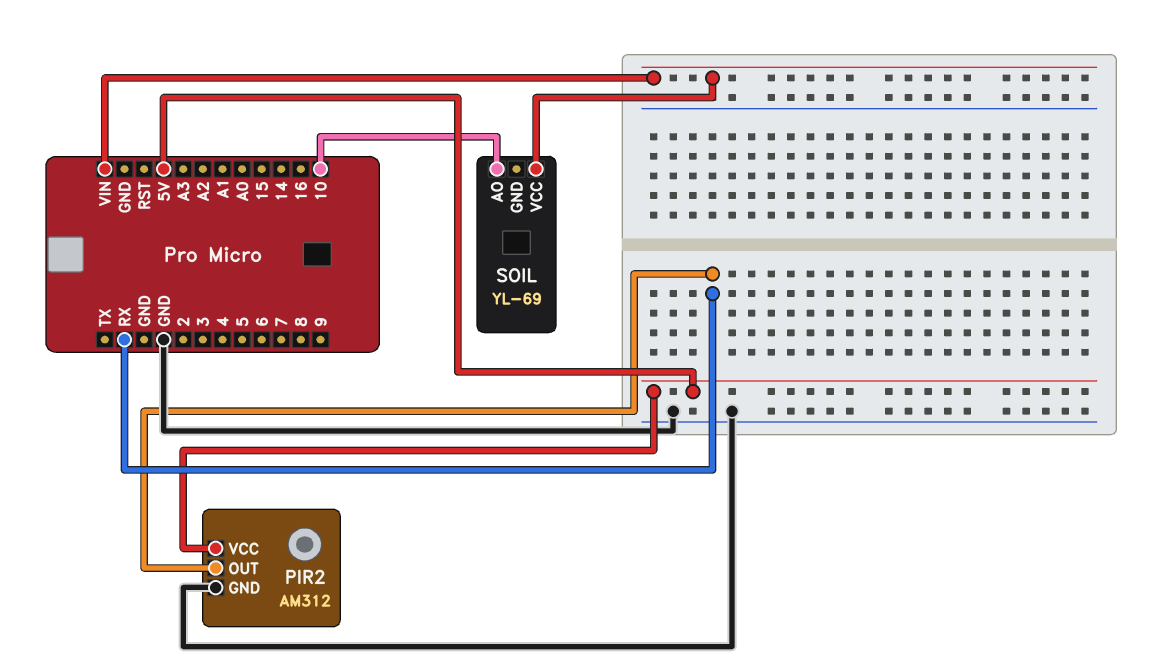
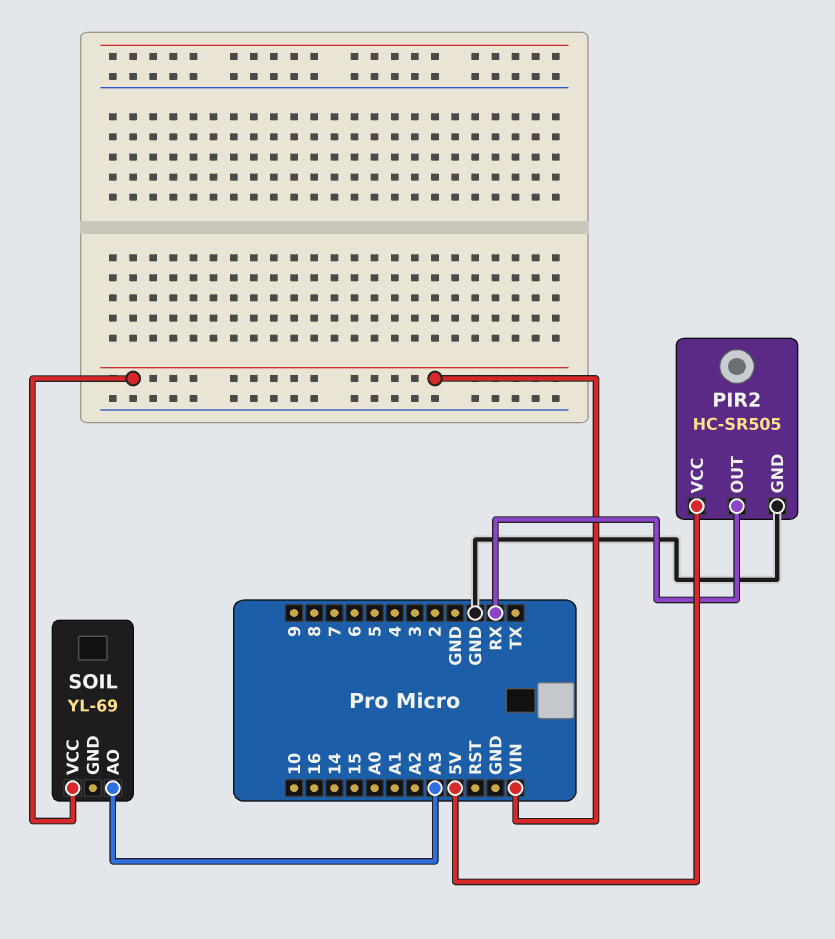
PIR2: AM312 -> HC-SR505
SOIL pin AO: 10 -> A3

